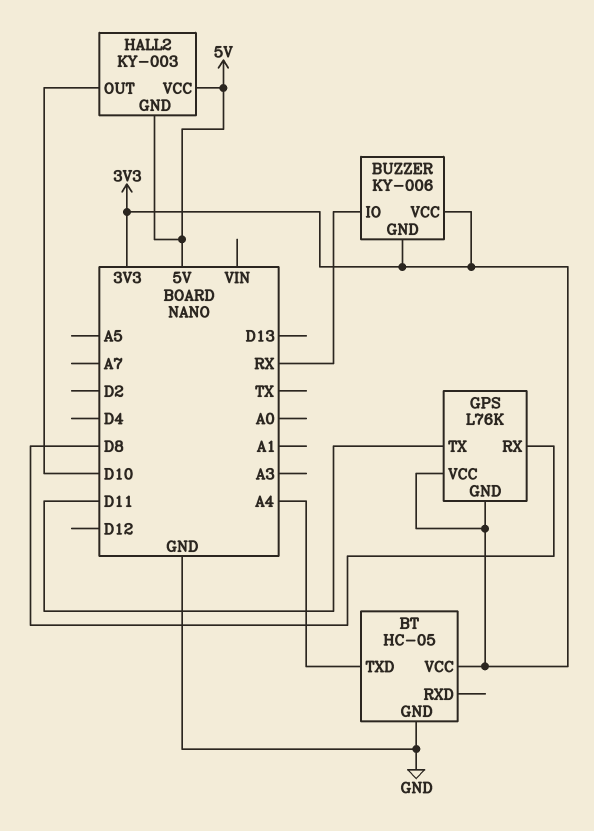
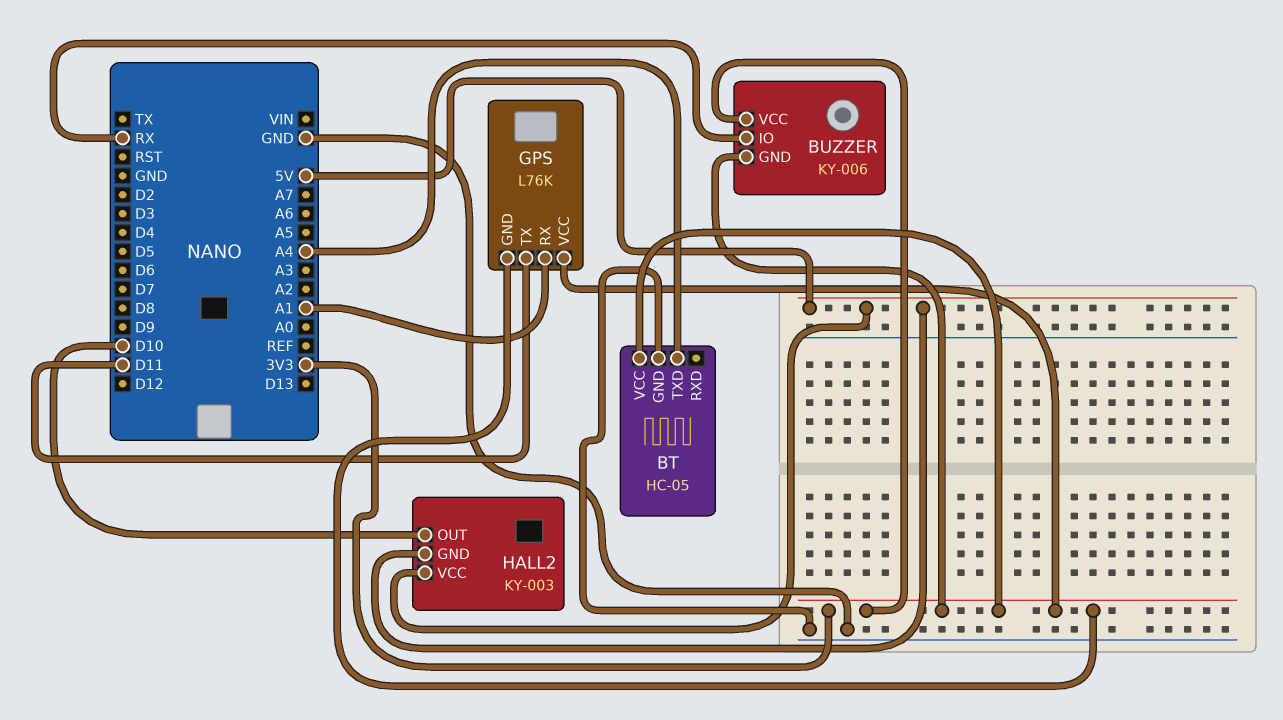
GPS pin RX: D8 -> A1

